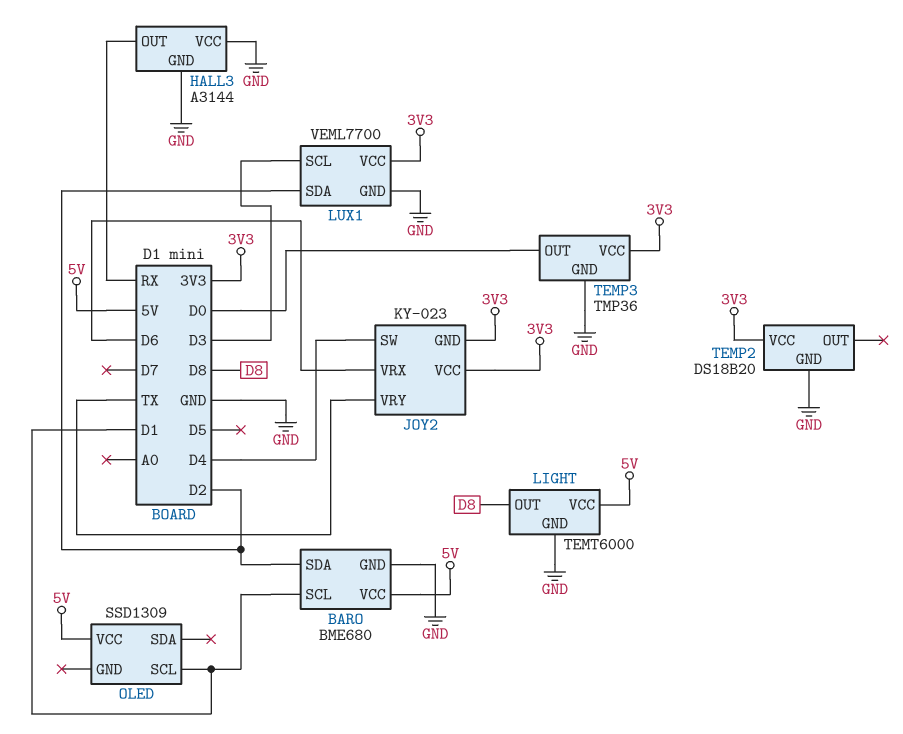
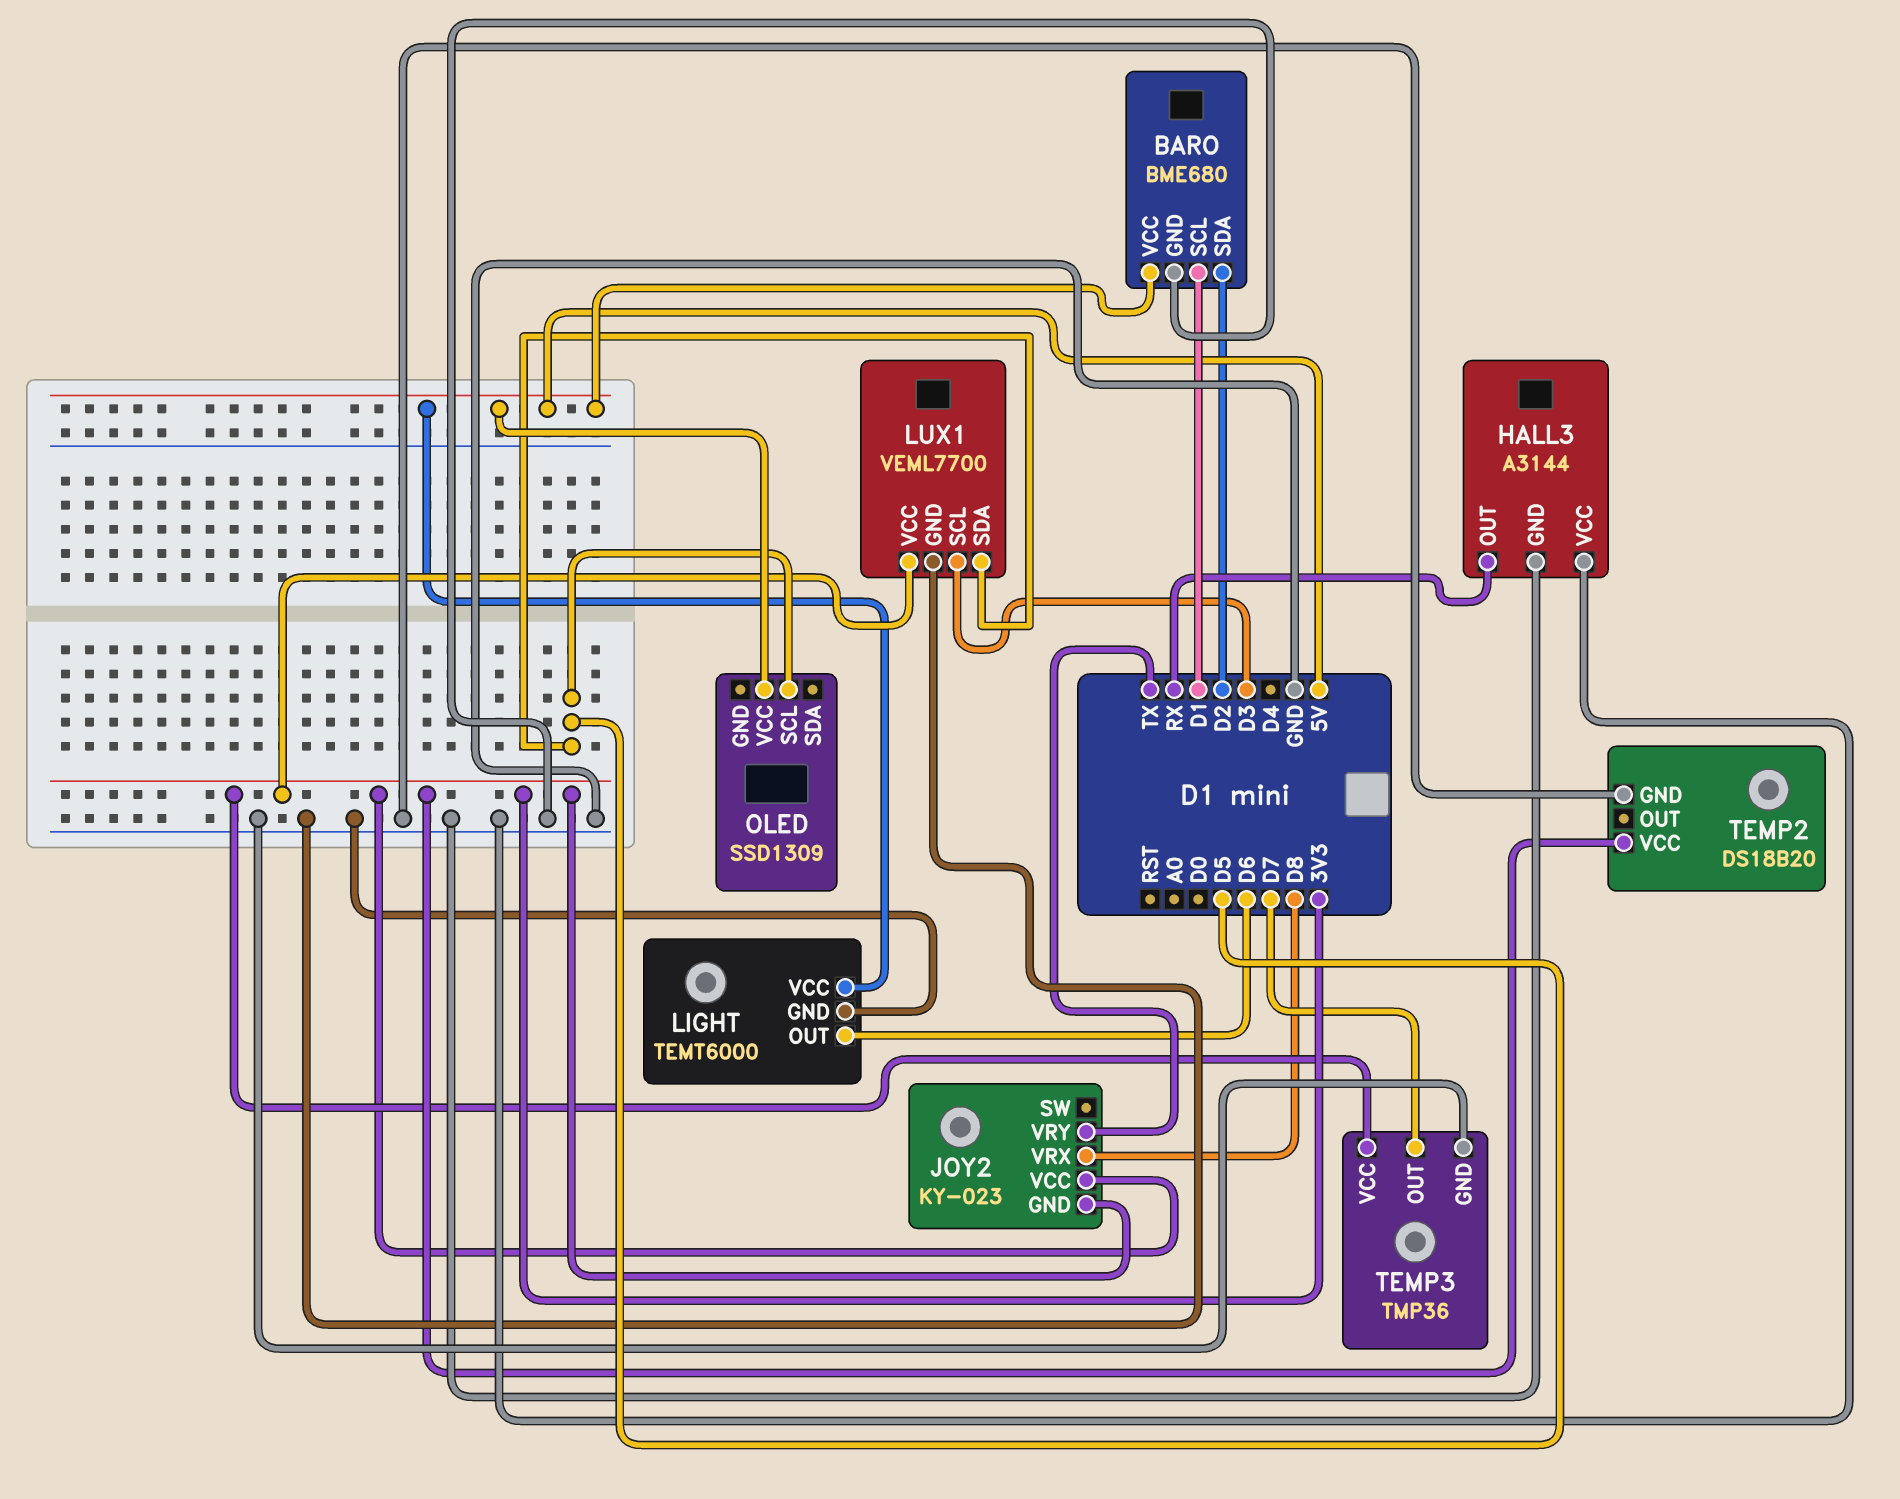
JOY2 pin SW: D4 -> none
JOY2 pin VRX: D6 -> D8
LIGHT pin OUT: D8 -> D6
LUX1 pin SDA: D2 -> D5
OLED pin SCL: D1 -> D5
TEMP3 pin OUT: D0 -> D7

